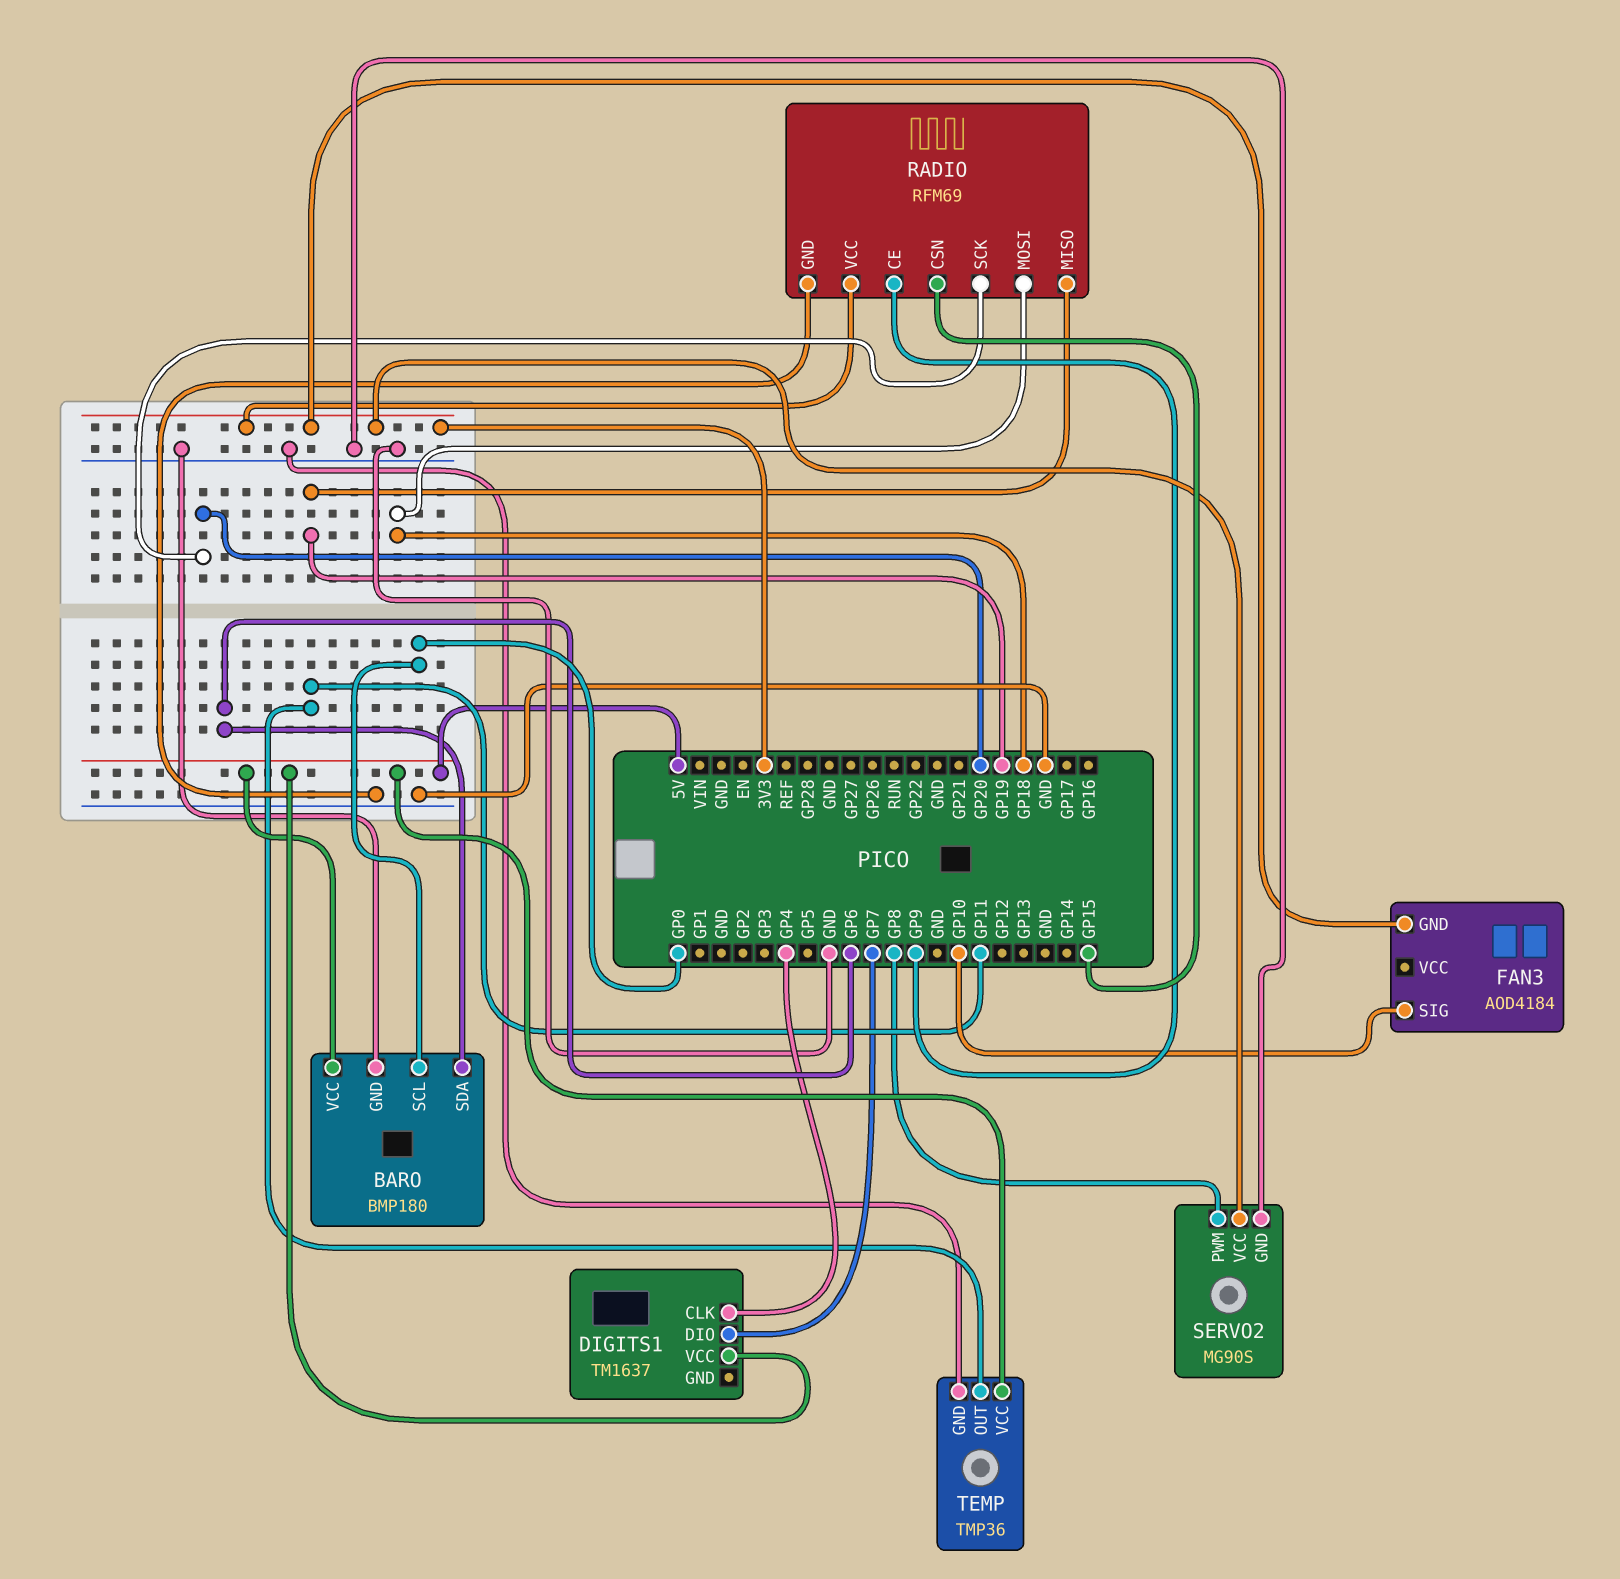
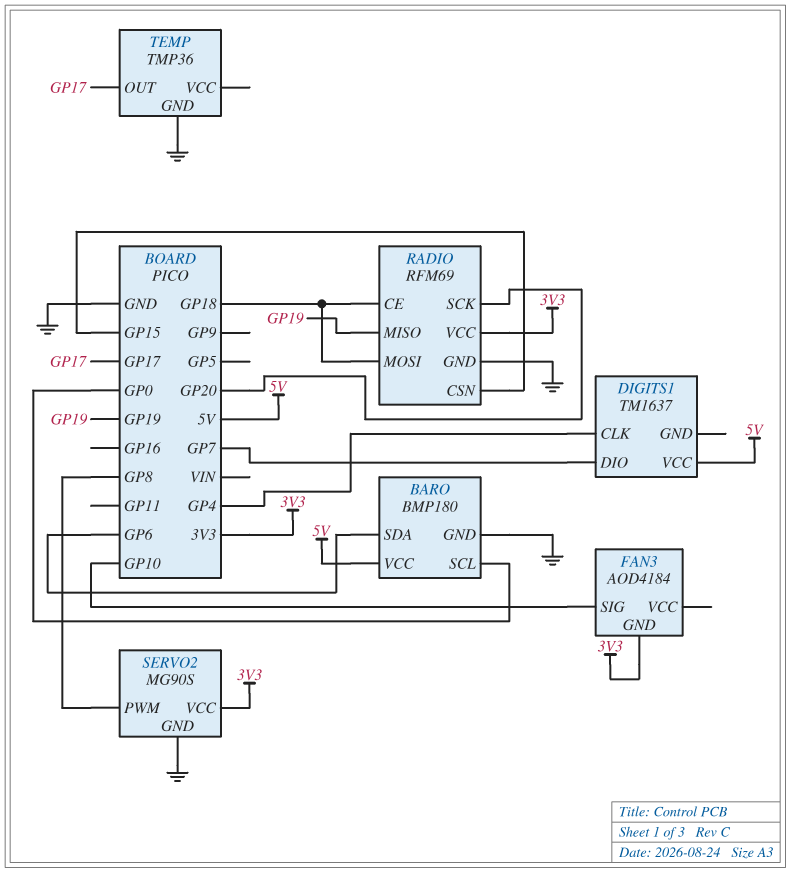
RADIO pin CE: GP9 -> GP18
TEMP pin OUT: GP11 -> GP17
TEMP pin VCC: 5V -> none

